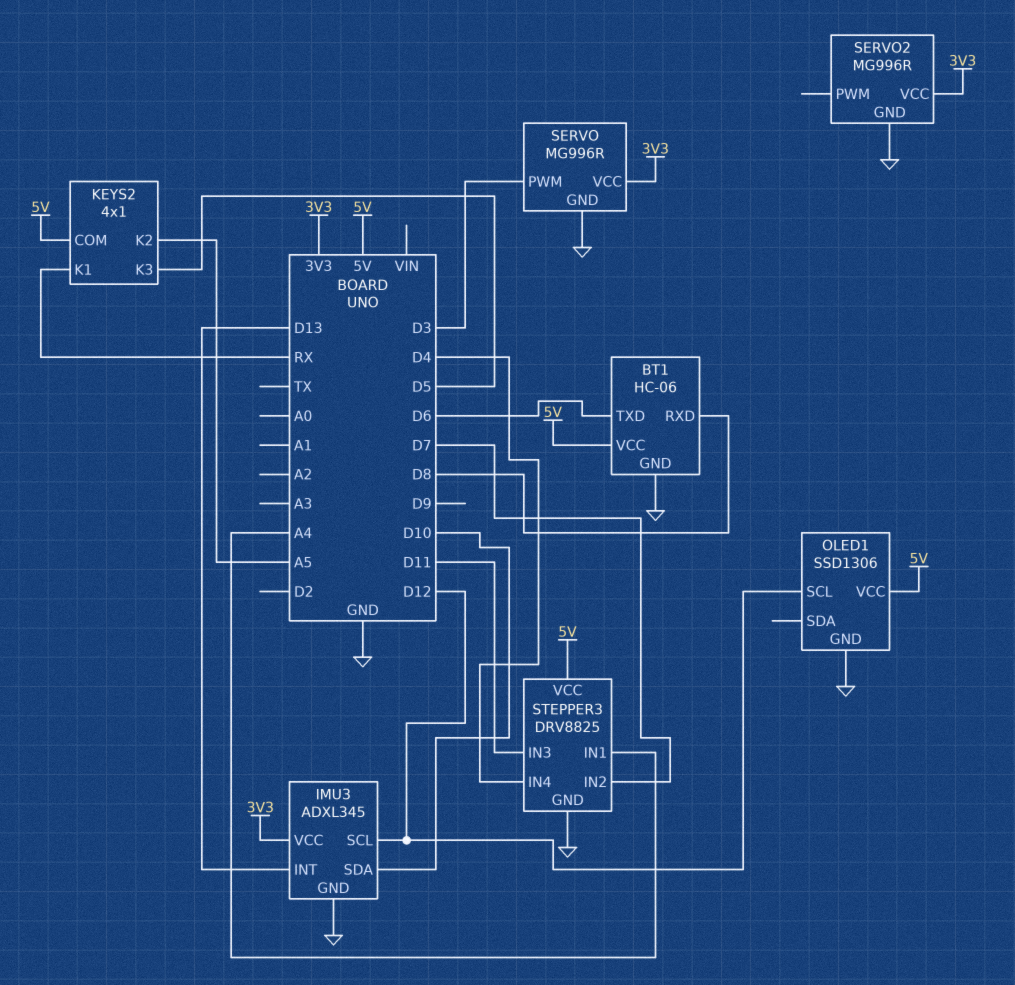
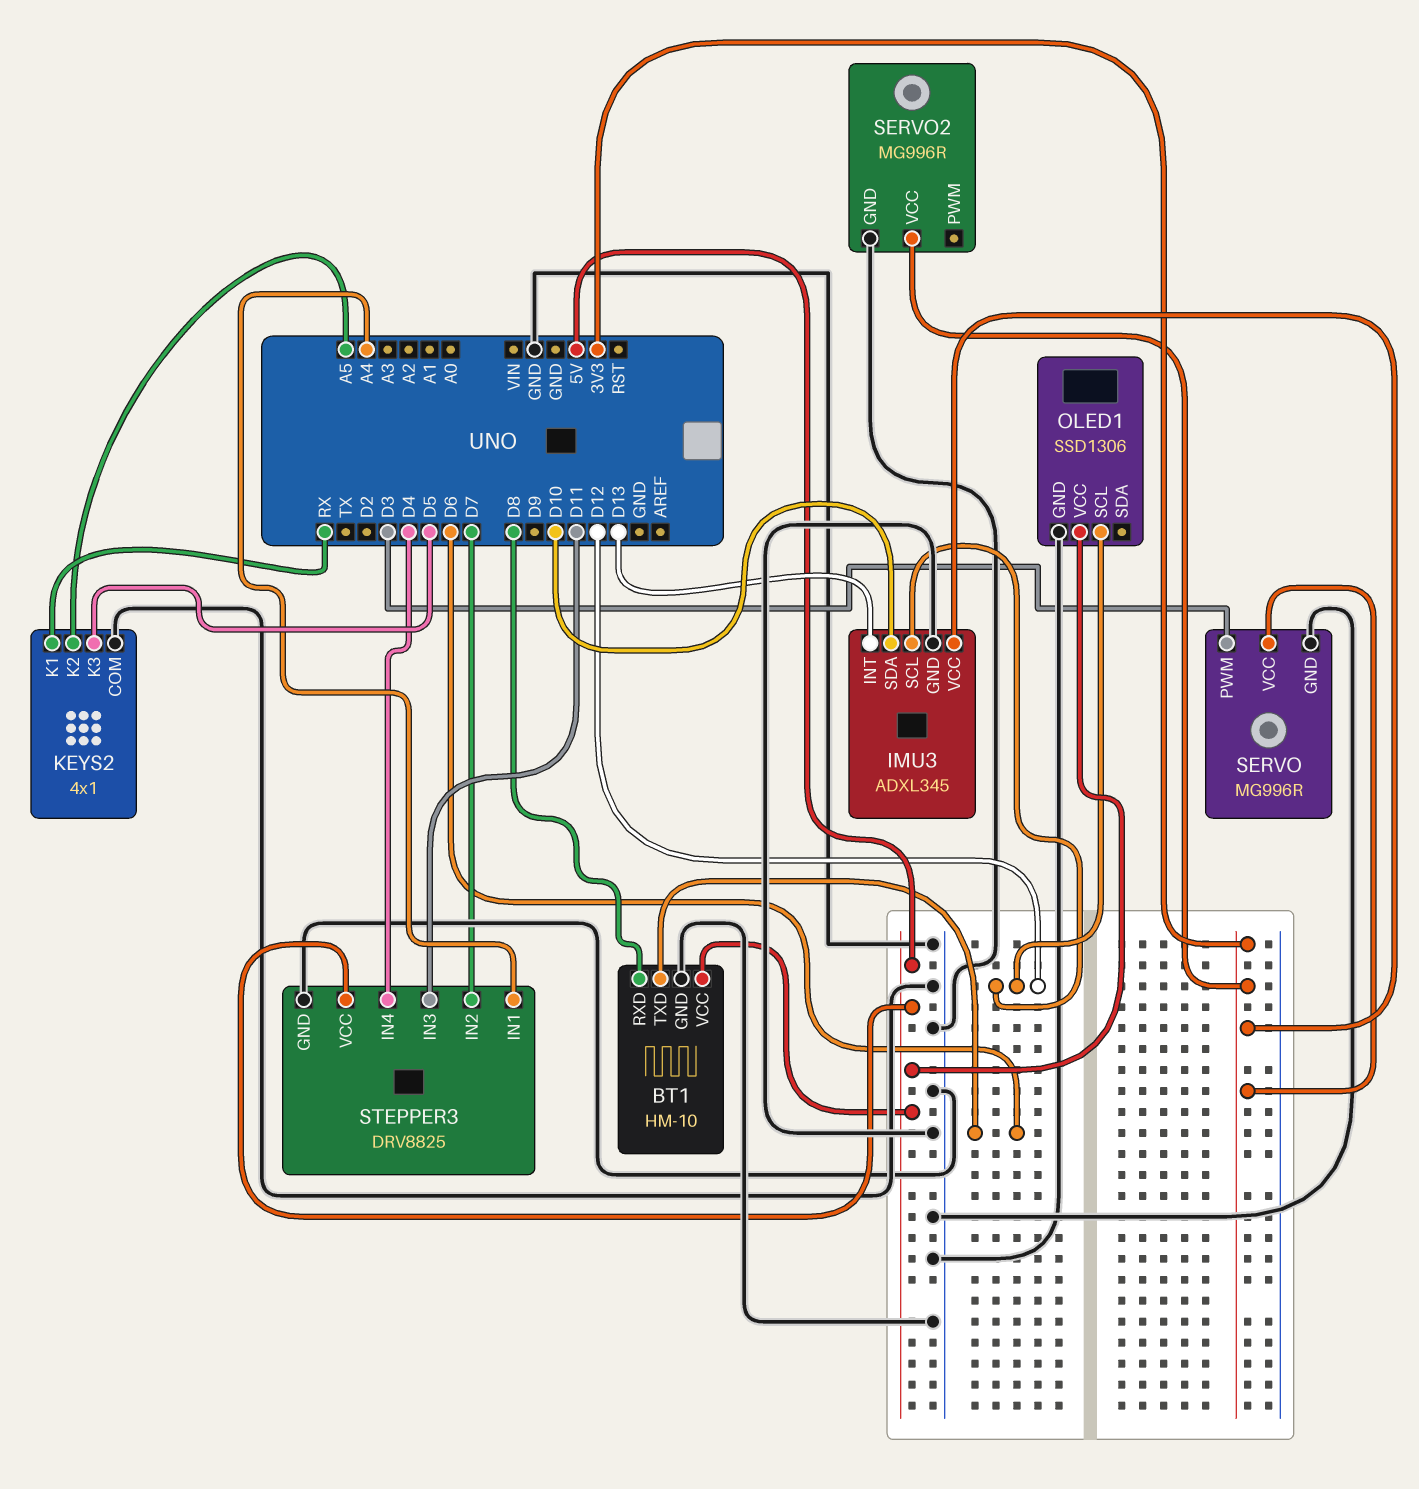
BT1: HC-06 -> HM-10
KEYS2 pin COM: 5V -> GND

